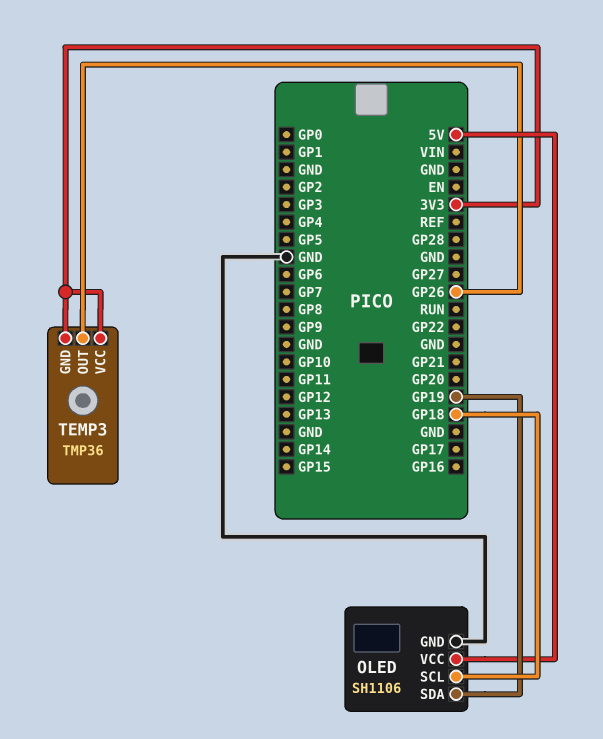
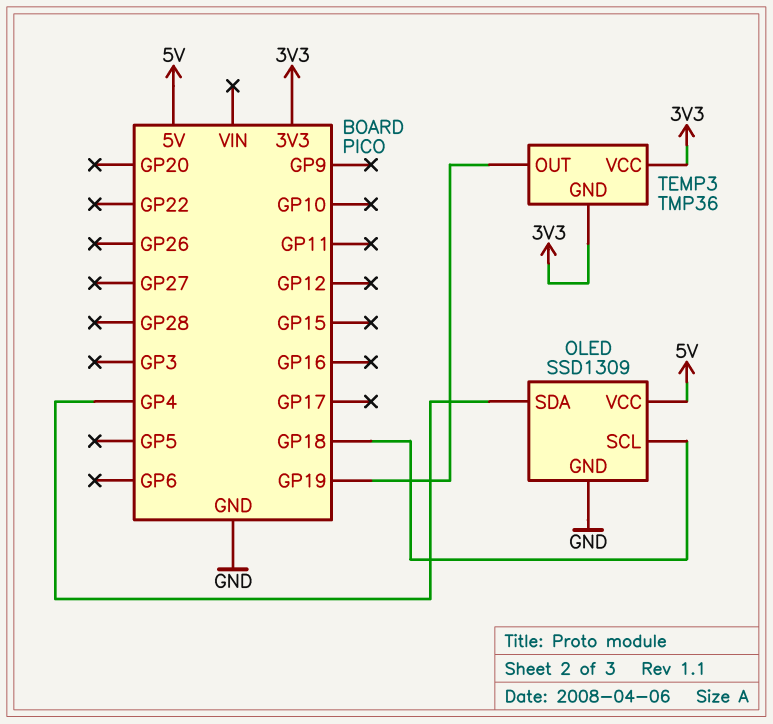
OLED: SH1106 -> SSD1309
OLED pin SDA: GP19 -> GP4
TEMP3 pin OUT: GP26 -> GP19

